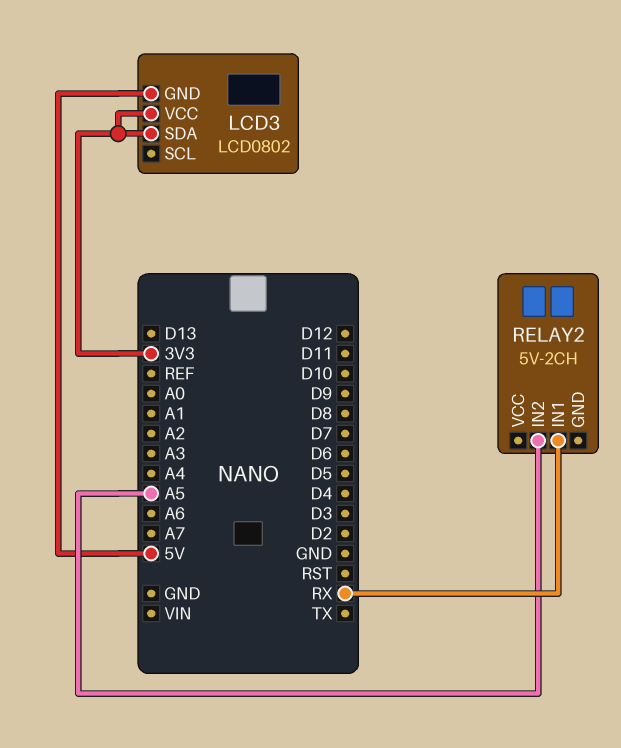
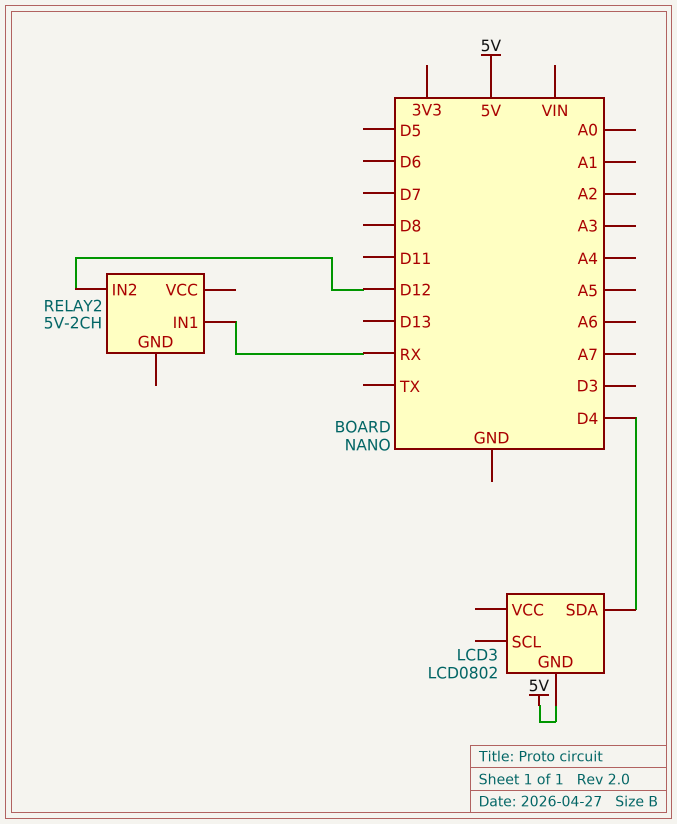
LCD3 pin SDA: 3V3 -> D4
LCD3 pin VCC: 3V3 -> none
RELAY2 pin IN2: A5 -> D12

